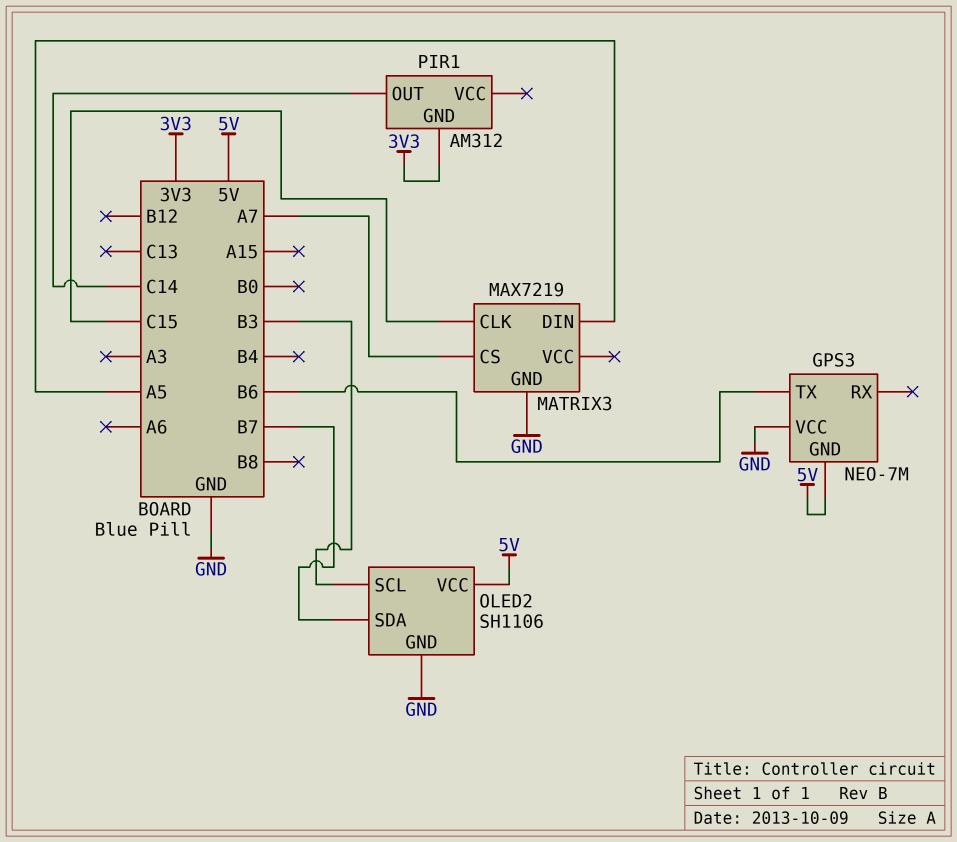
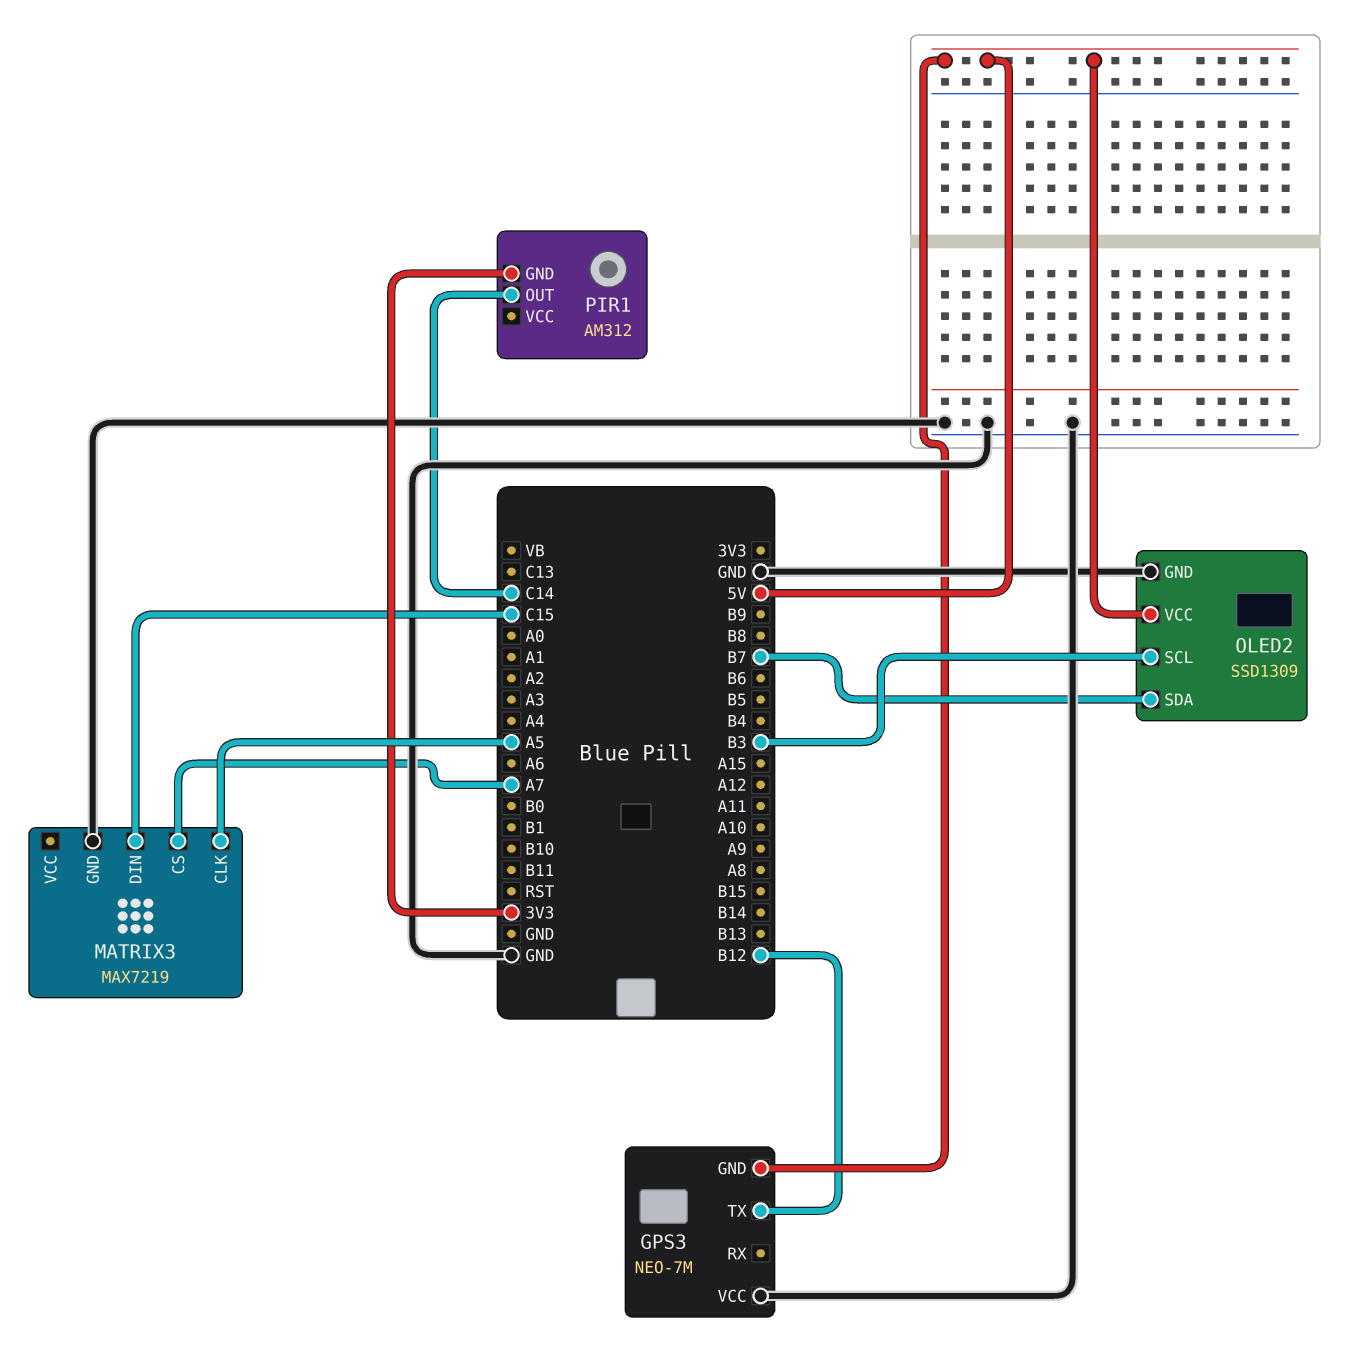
GPS3 pin TX: B6 -> B12
MATRIX3 pin CLK: C15 -> A5
MATRIX3 pin DIN: A5 -> C15
OLED2: SH1106 -> SSD1309

